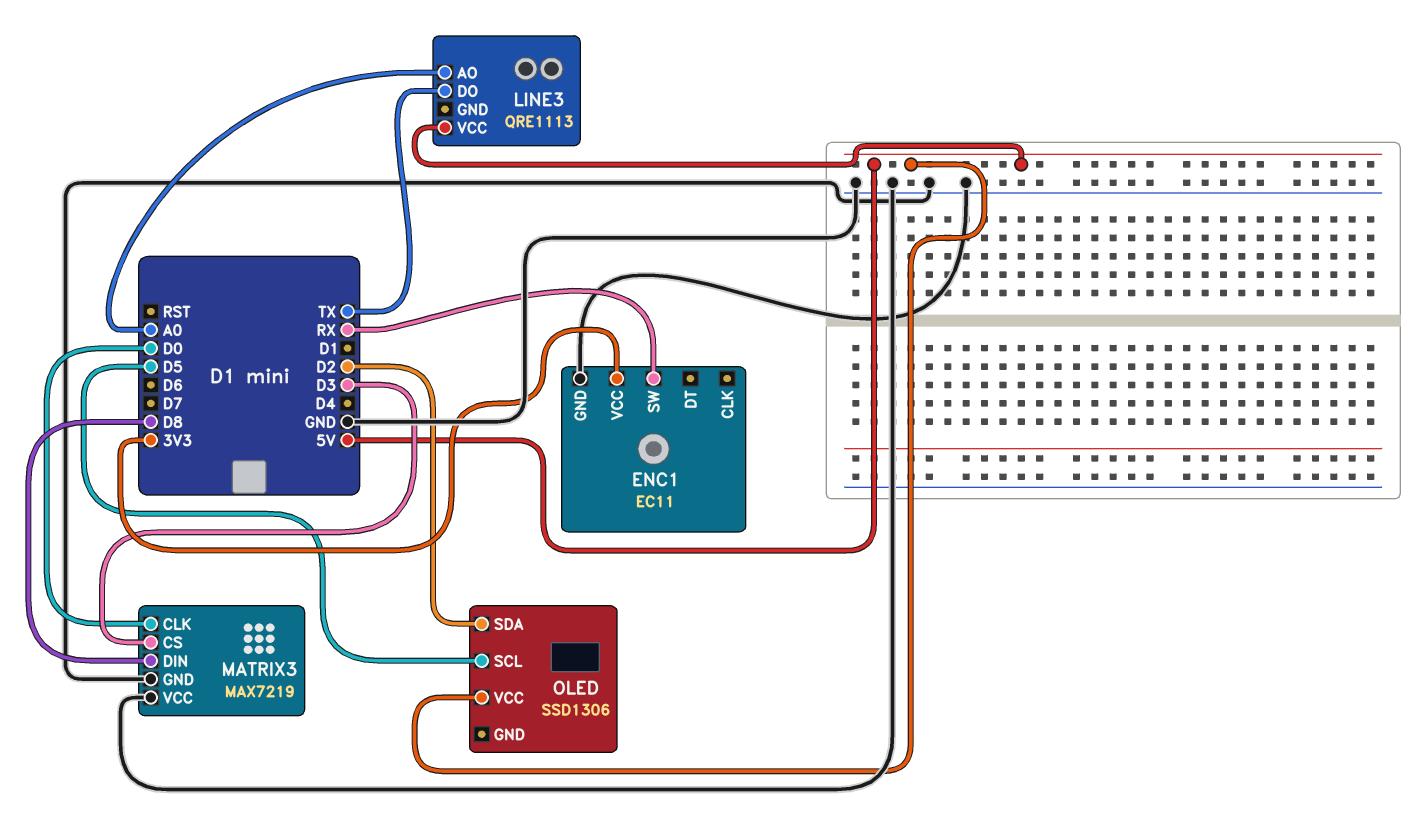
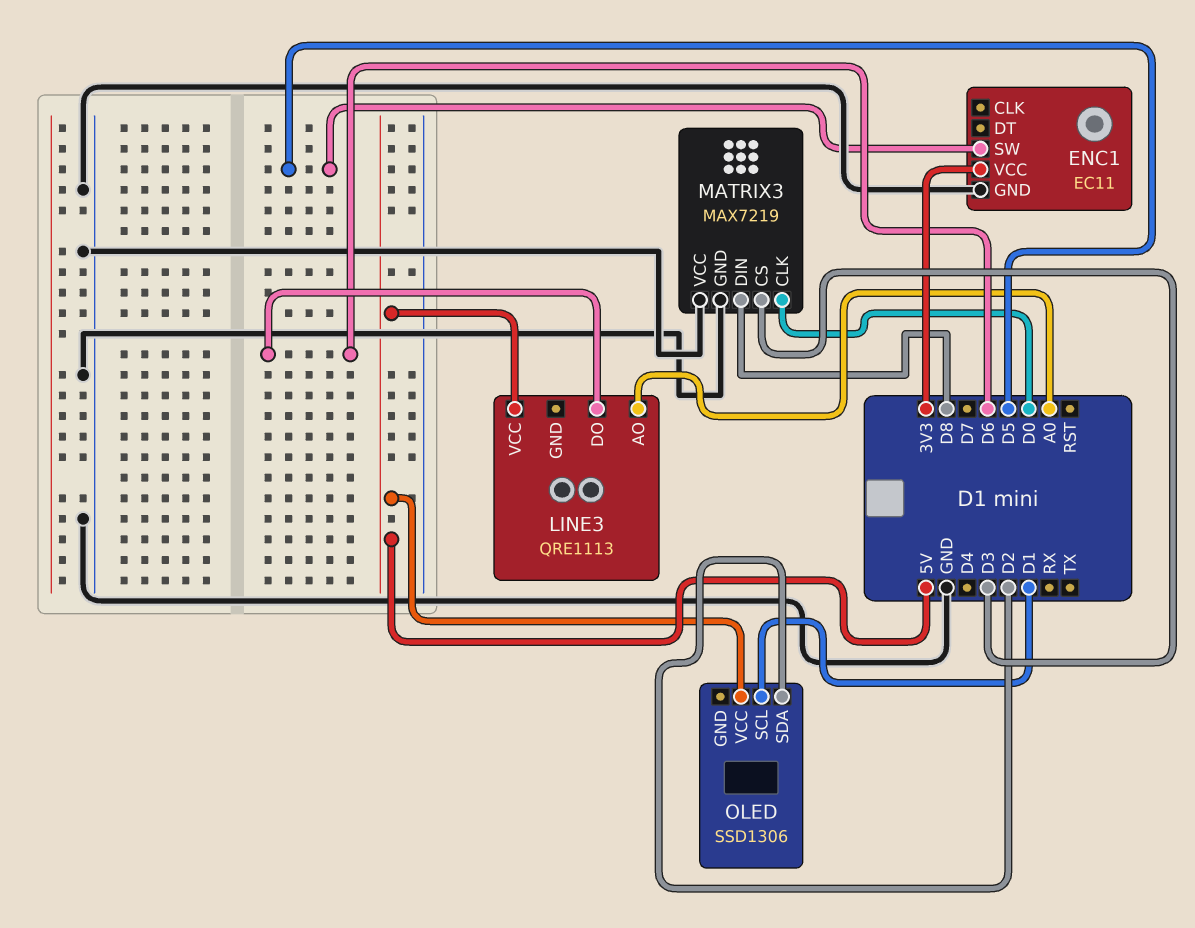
ENC1 pin SW: RX -> D5
LINE3 pin DO: TX -> D6
OLED pin SCL: D5 -> D1

